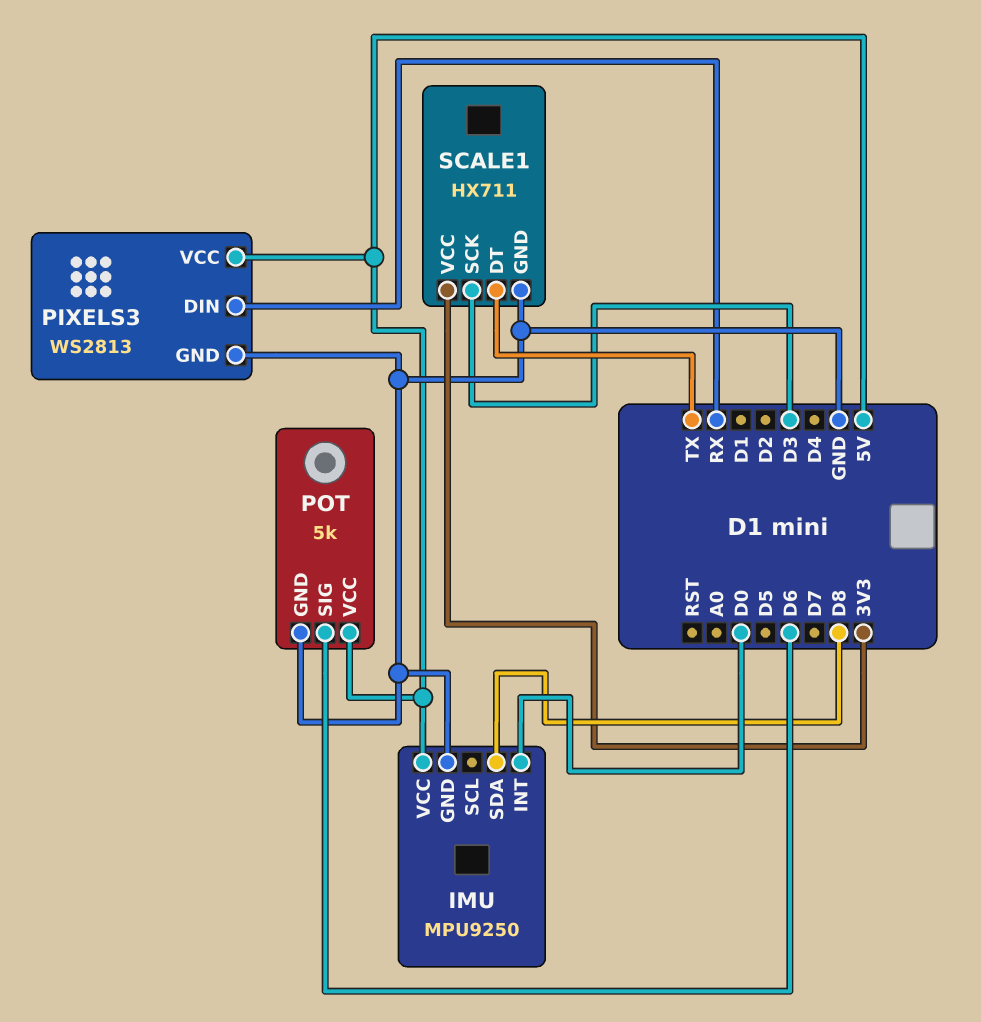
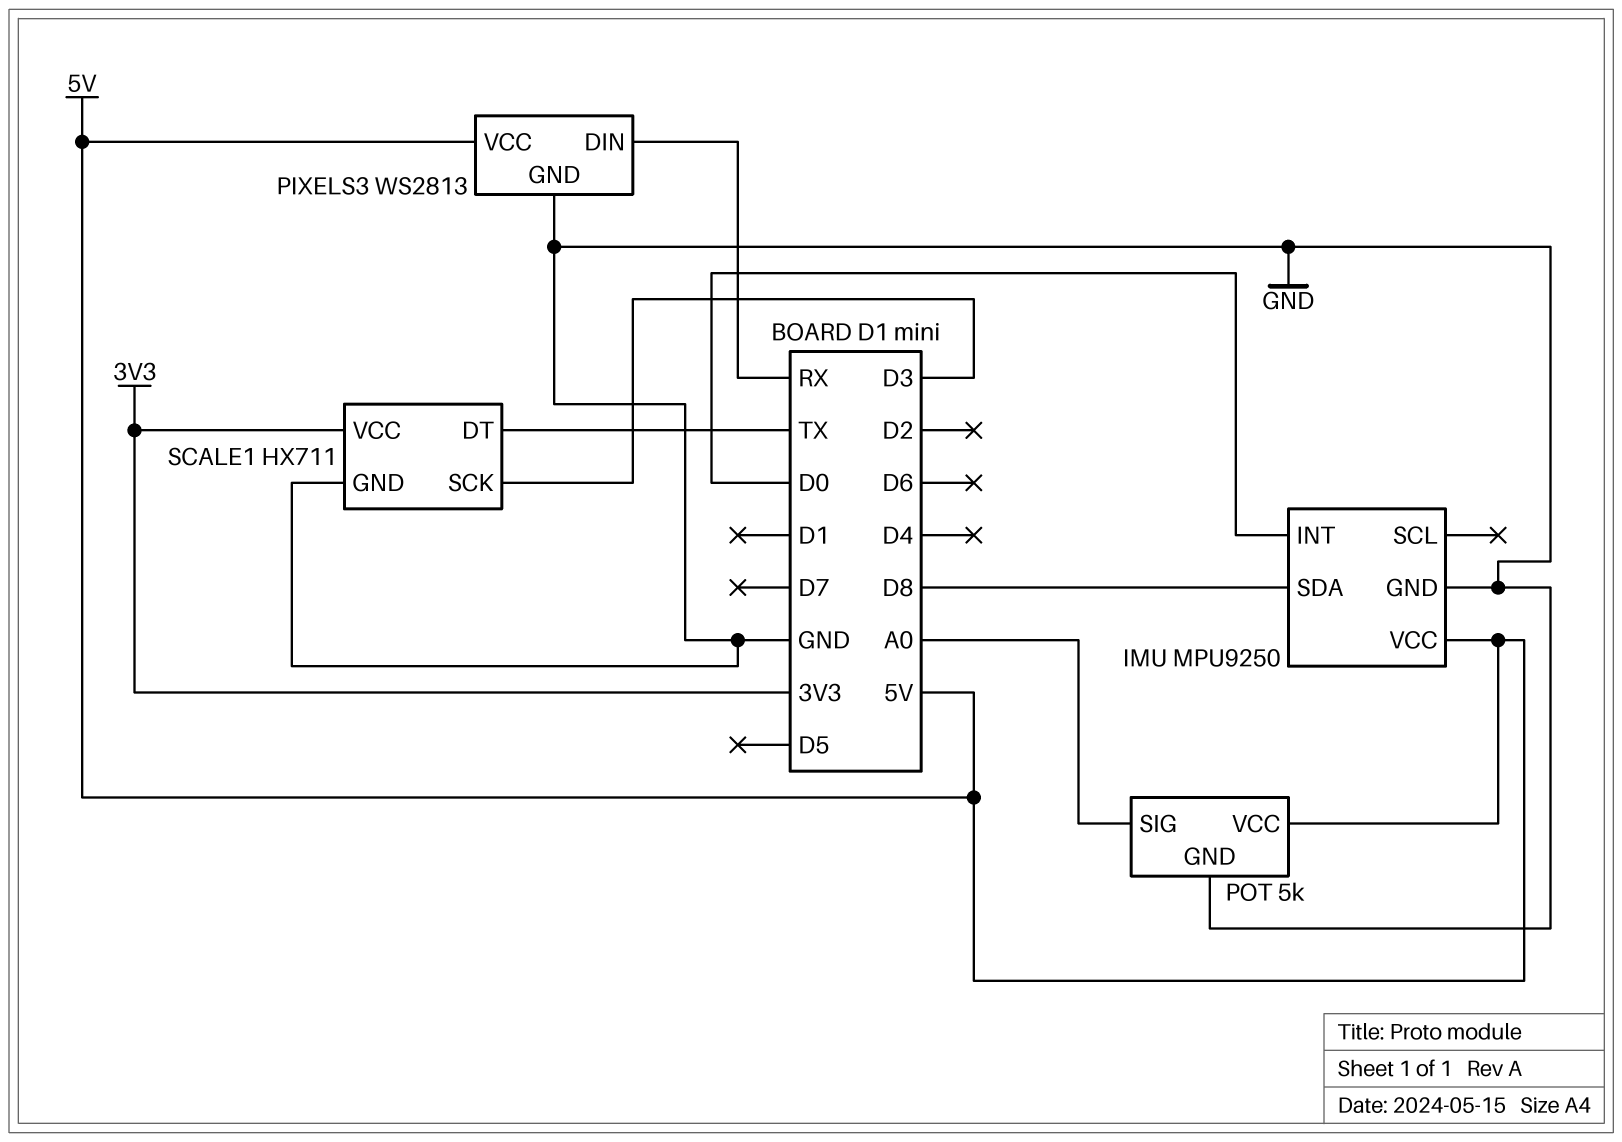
POT pin SIG: D6 -> A0

